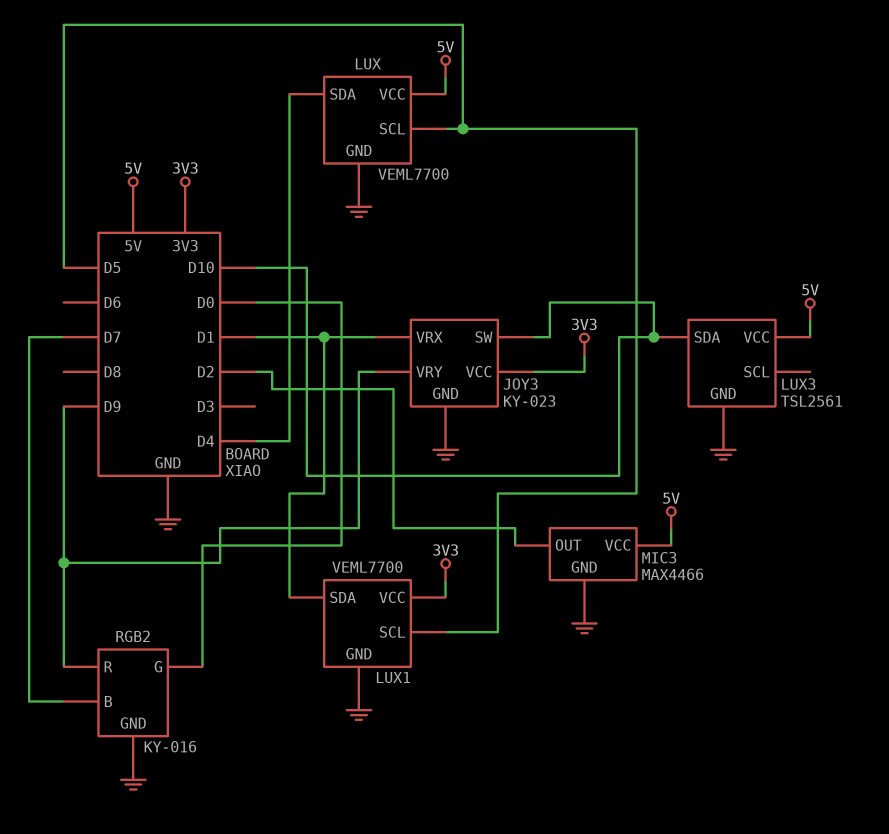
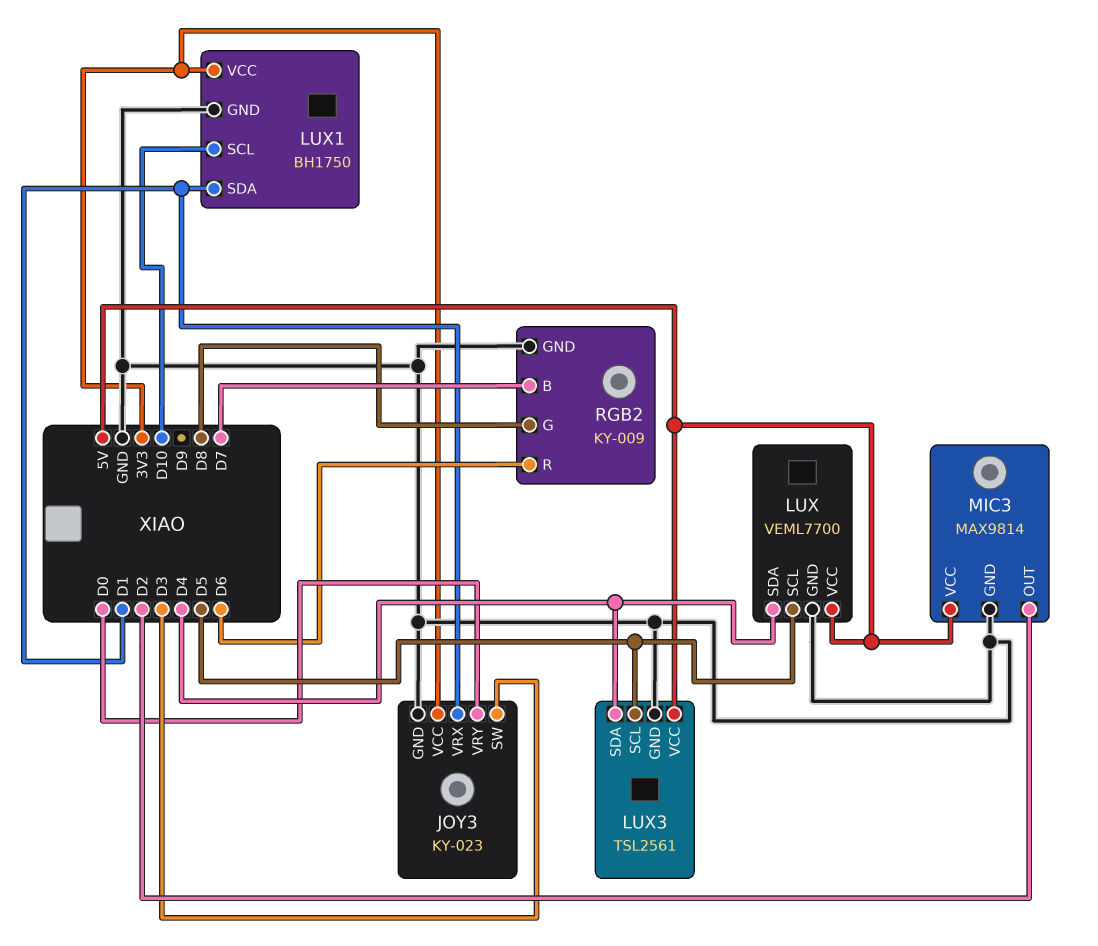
JOY3 pin SW: D10 -> D3
JOY3 pin VRY: D9 -> D0
LUX1: VEML7700 -> BH1750
LUX1 pin SCL: D5 -> D10
LUX3 pin SCL: none -> D5
LUX3 pin SDA: D10 -> D4
MIC3: MAX4466 -> MAX9814
RGB2: KY-016 -> KY-009
RGB2 pin G: D0 -> D8
RGB2 pin R: D9 -> D6

